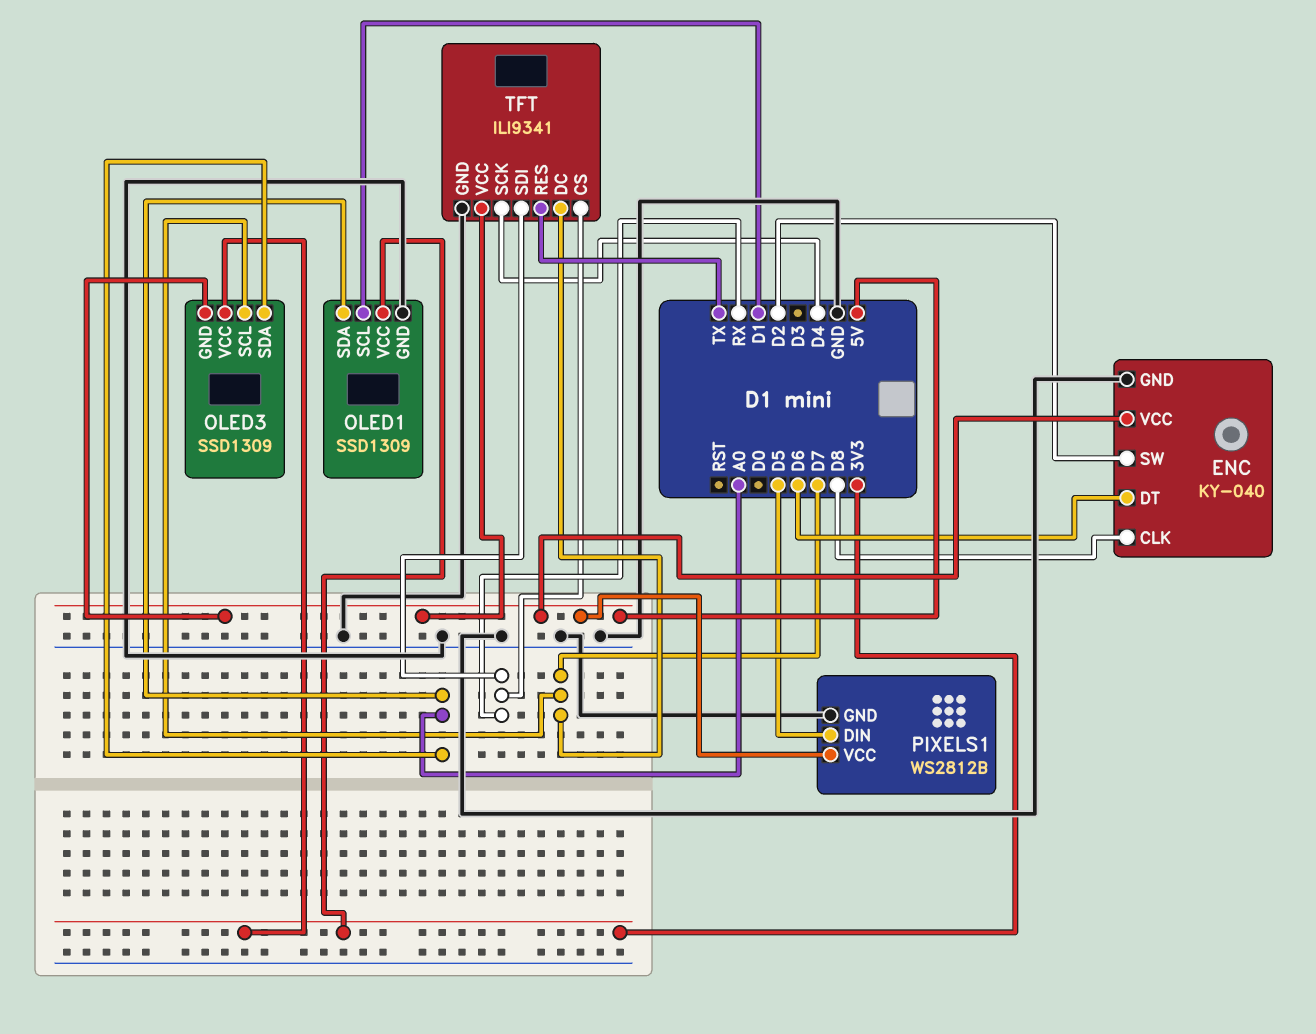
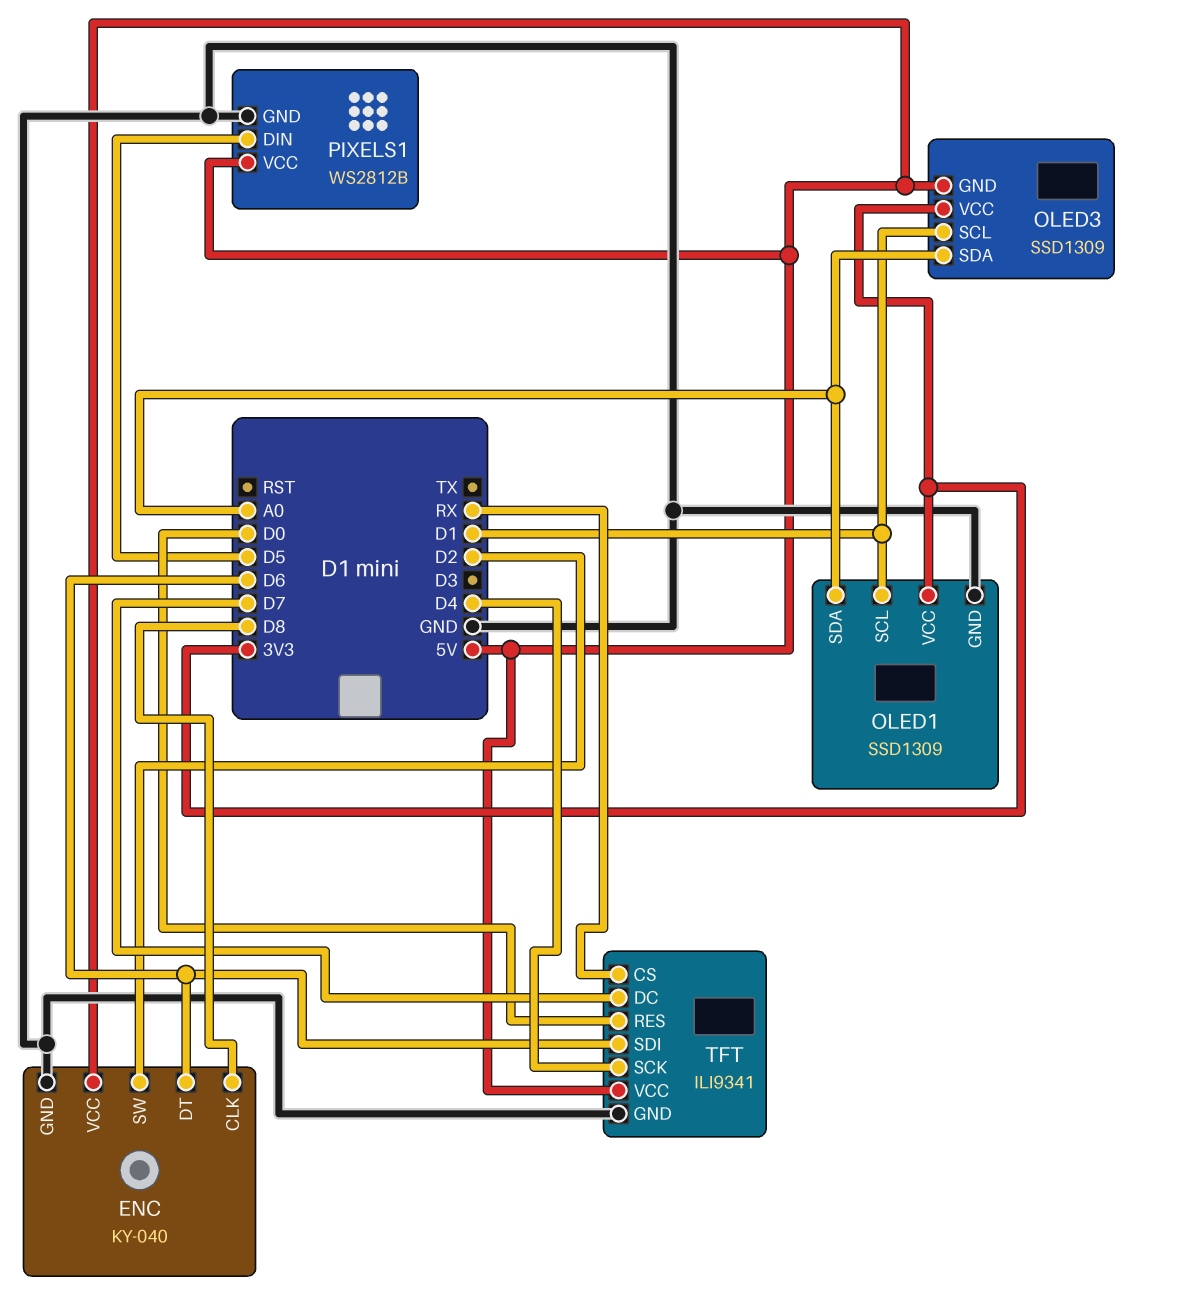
OLED3 pin SCL: D7 -> D1
TFT pin RES: TX -> D0
TFT pin SDI: RX -> D6

